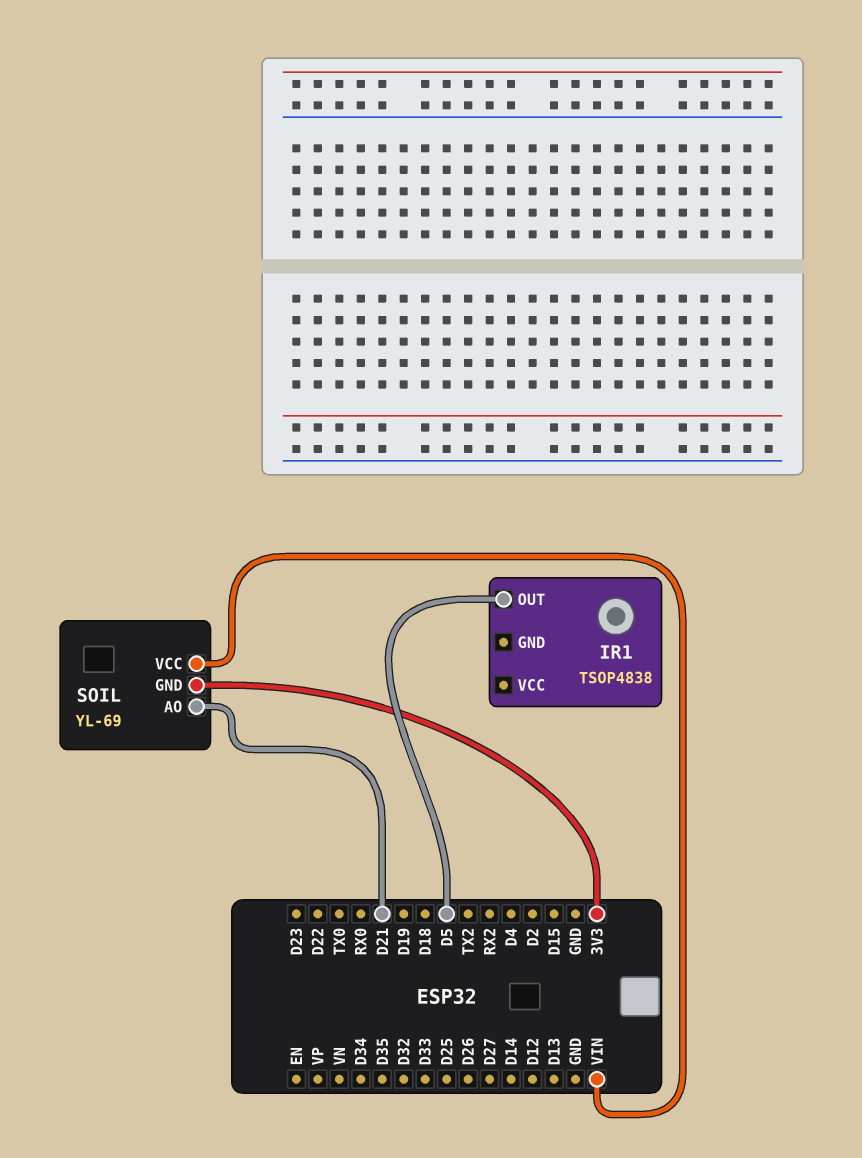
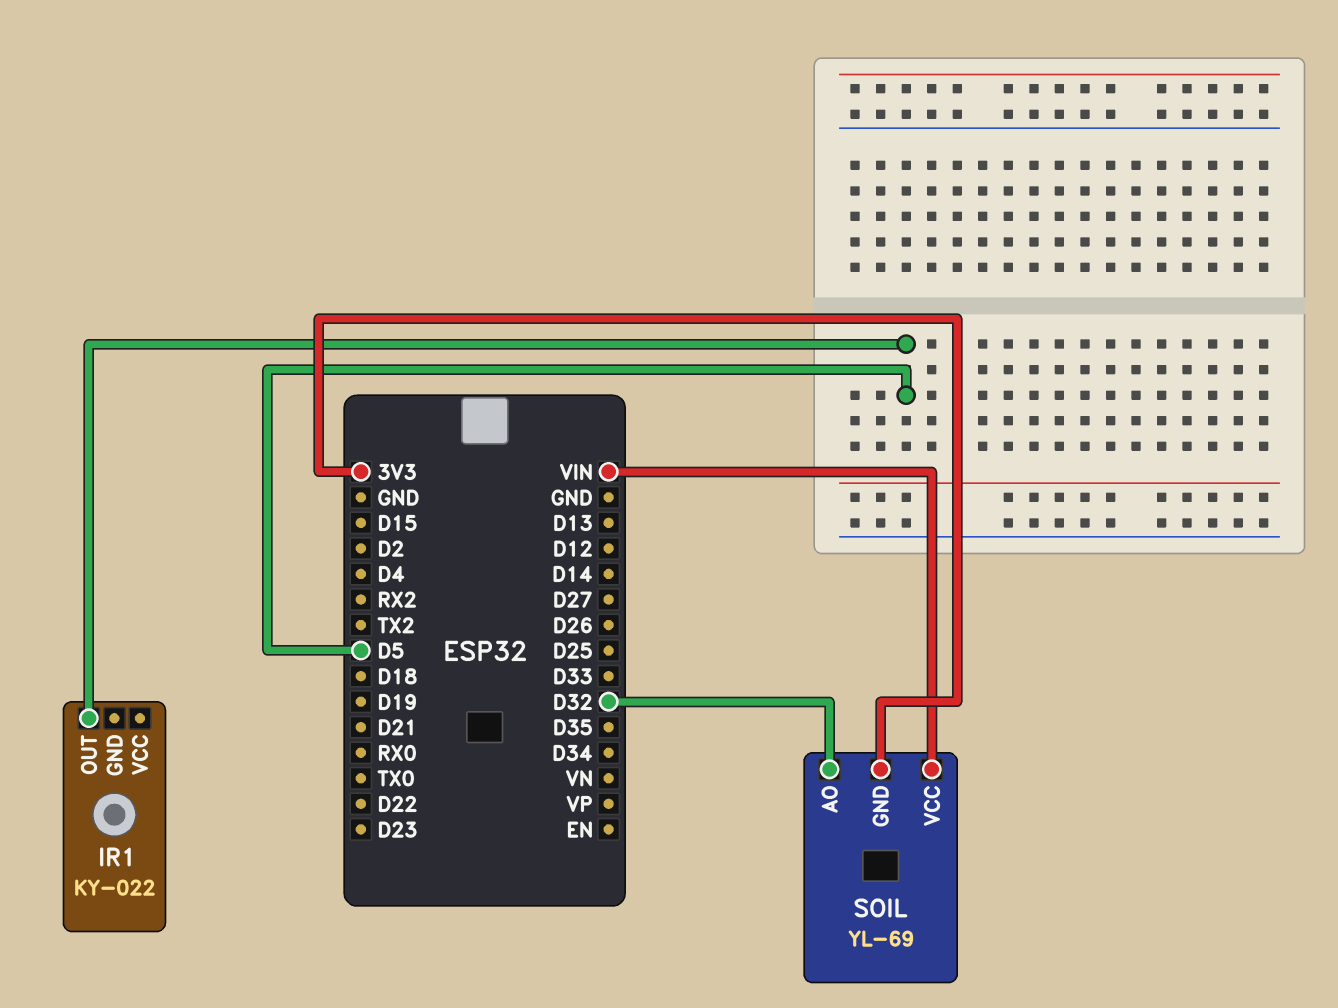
IR1: TSOP4838 -> KY-022
SOIL pin AO: D21 -> D32

